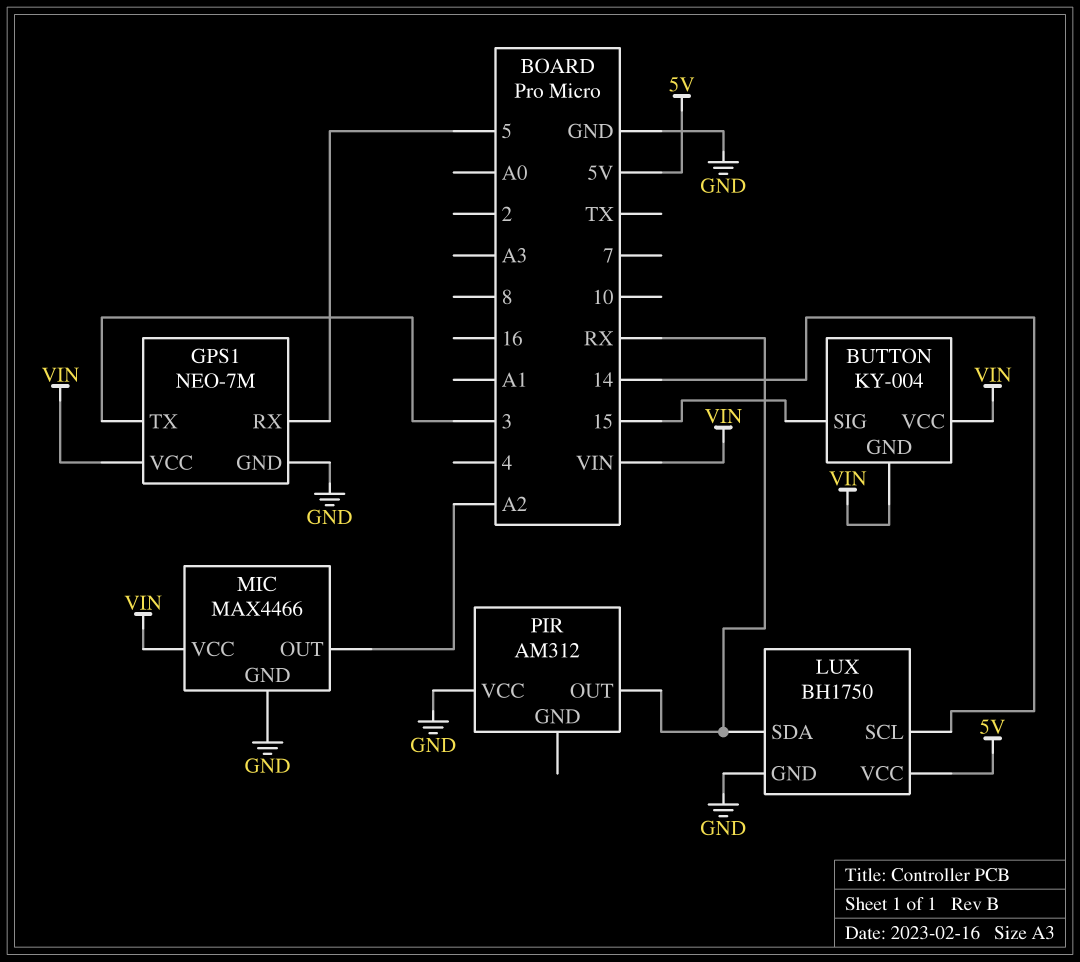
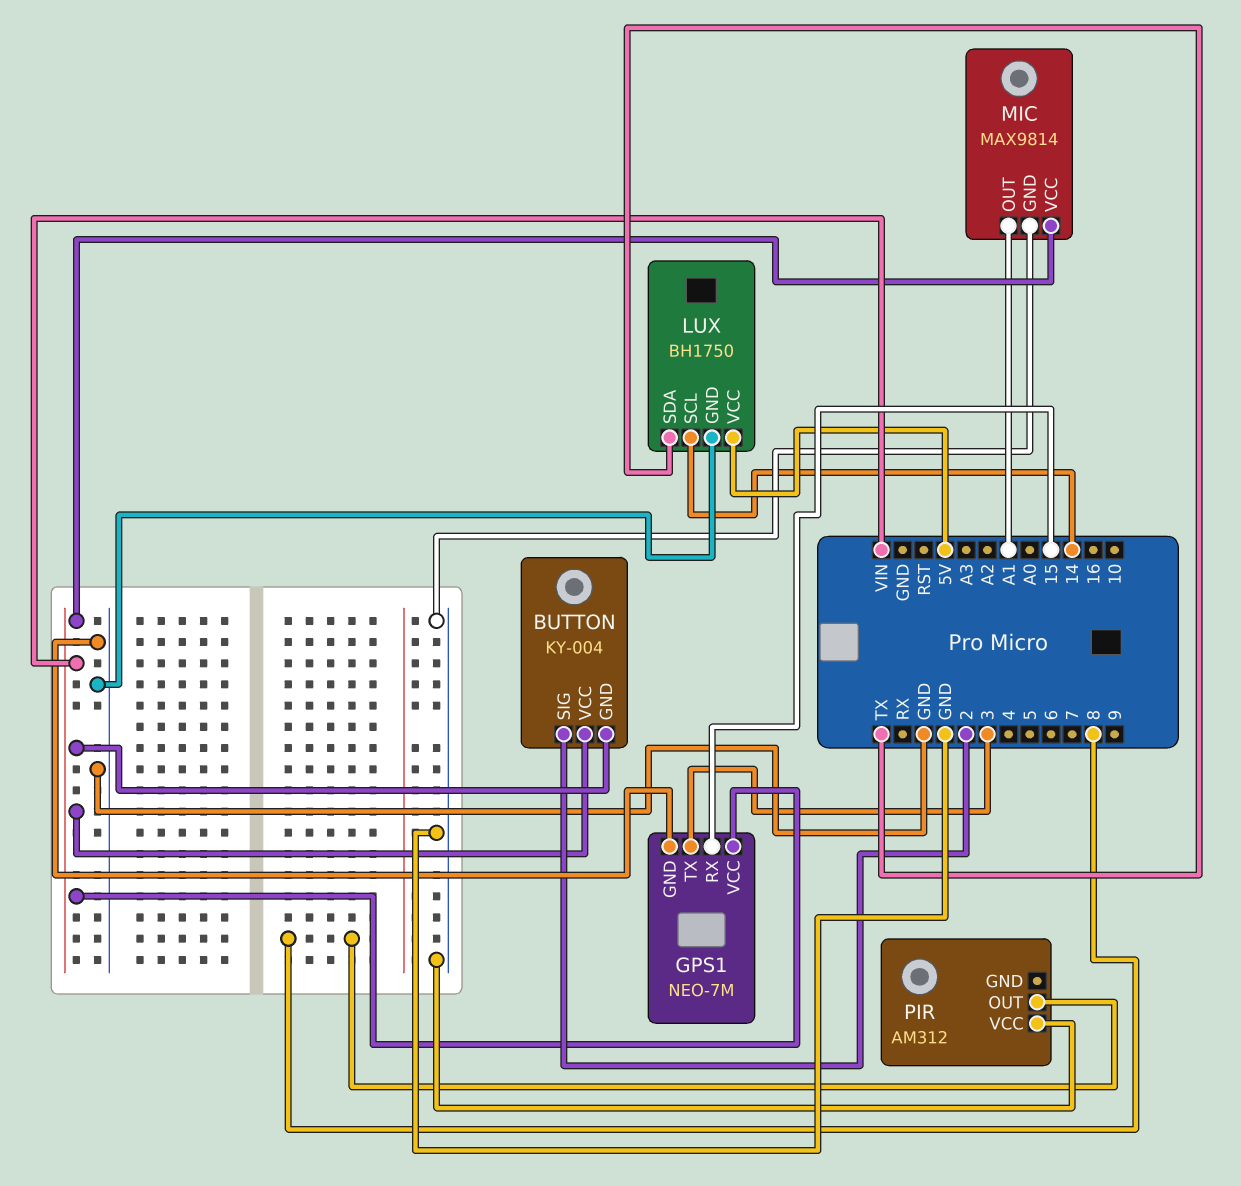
BUTTON pin SIG: 15 -> 2
GPS1 pin RX: 5 -> 15
LUX pin SDA: RX -> TX
MIC: MAX4466 -> MAX9814
MIC pin OUT: A2 -> A1
PIR pin OUT: RX -> 8

